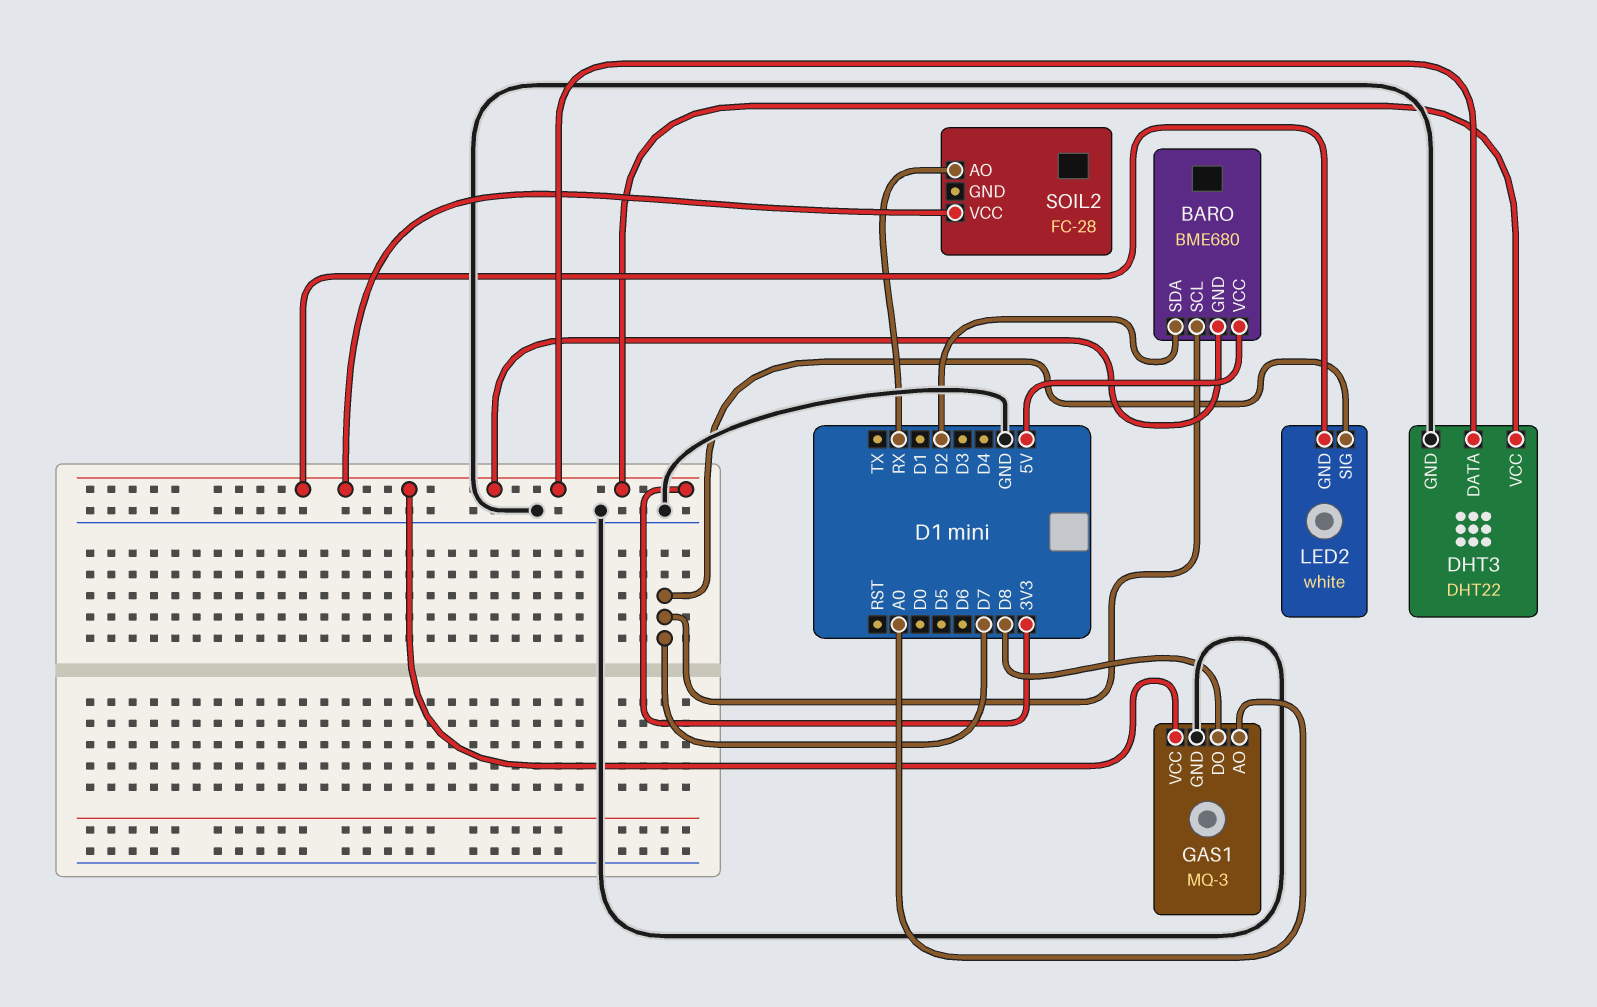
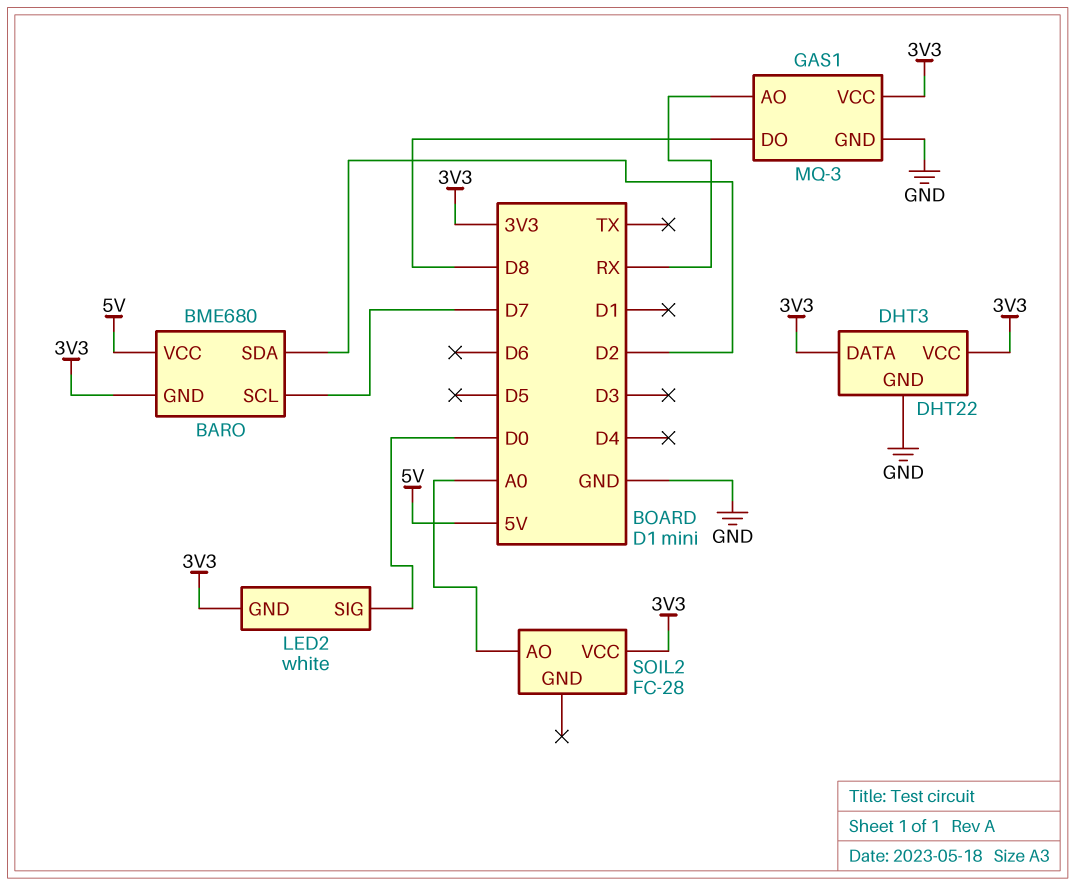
GAS1 pin AO: A0 -> RX
LED2 pin SIG: D7 -> D0
SOIL2 pin AO: RX -> A0

